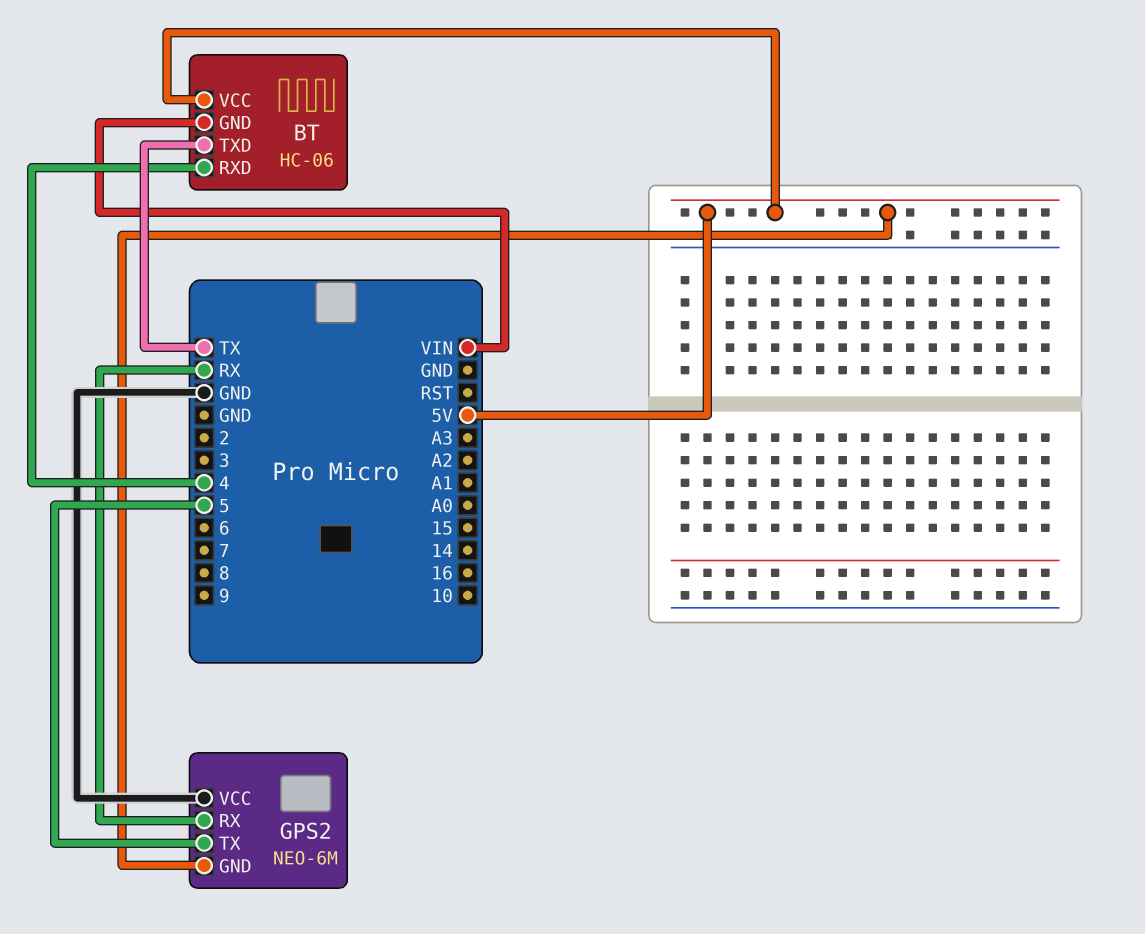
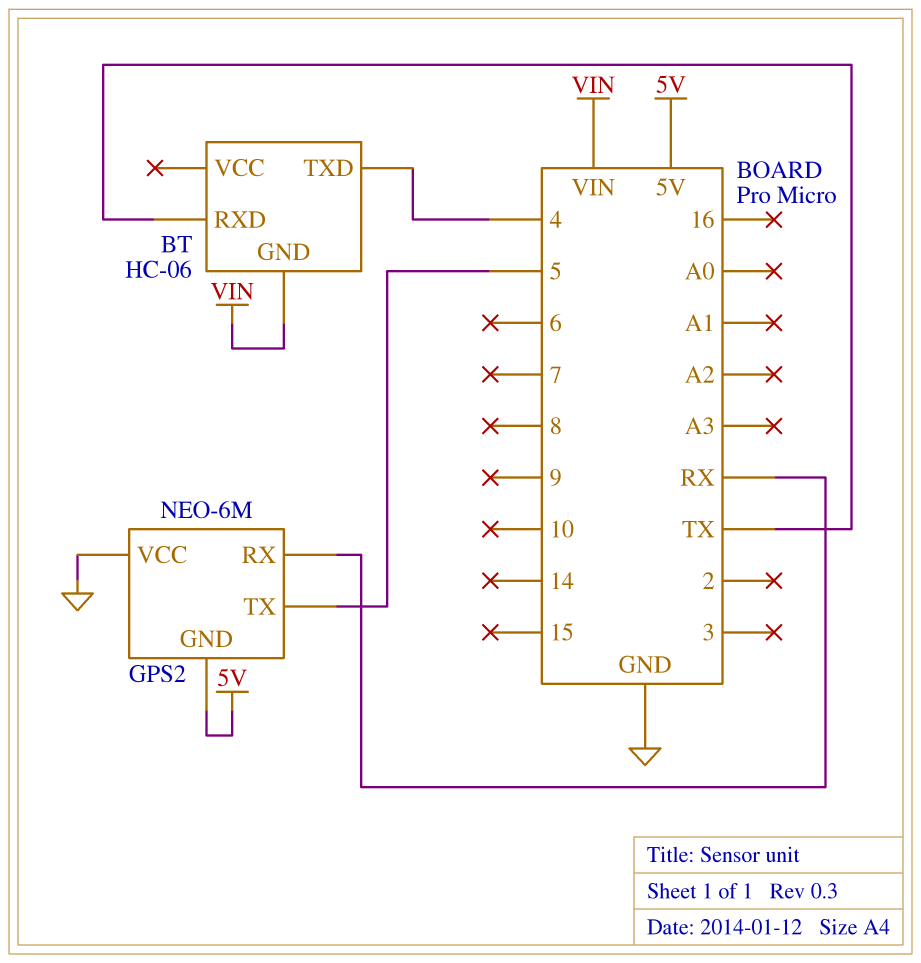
BT pin RXD: 4 -> TX
BT pin TXD: TX -> 4
BT pin VCC: 5V -> none

